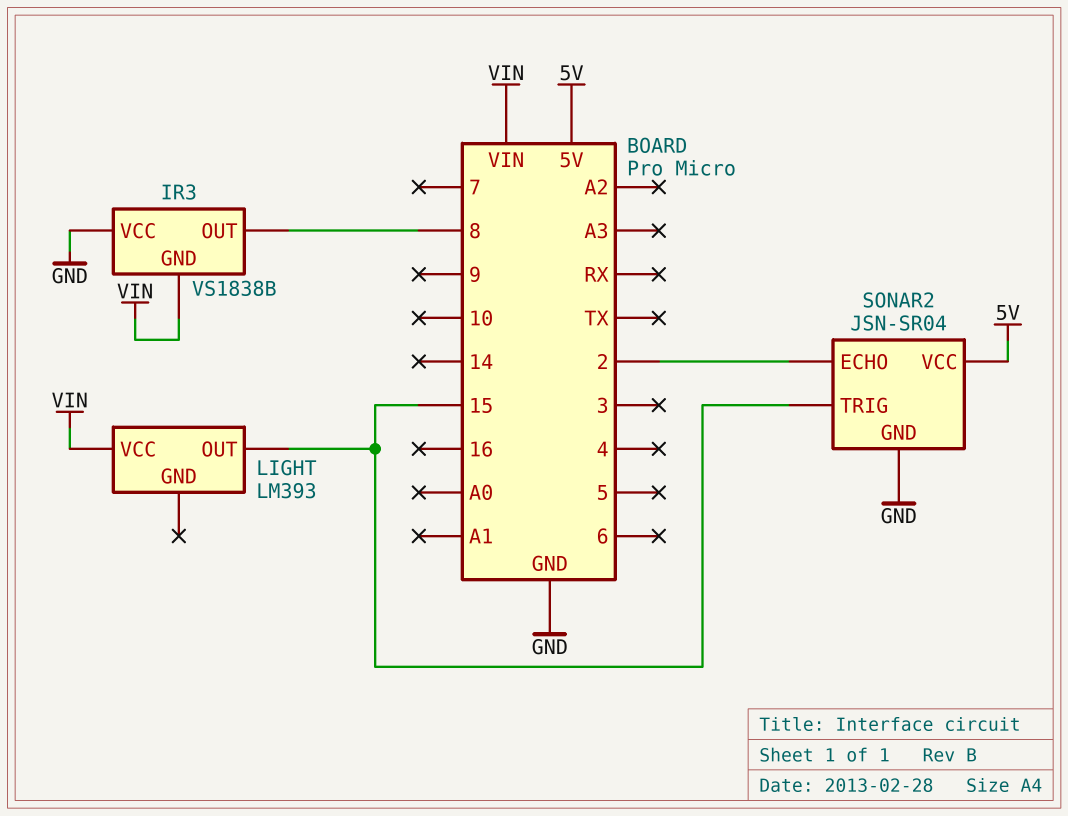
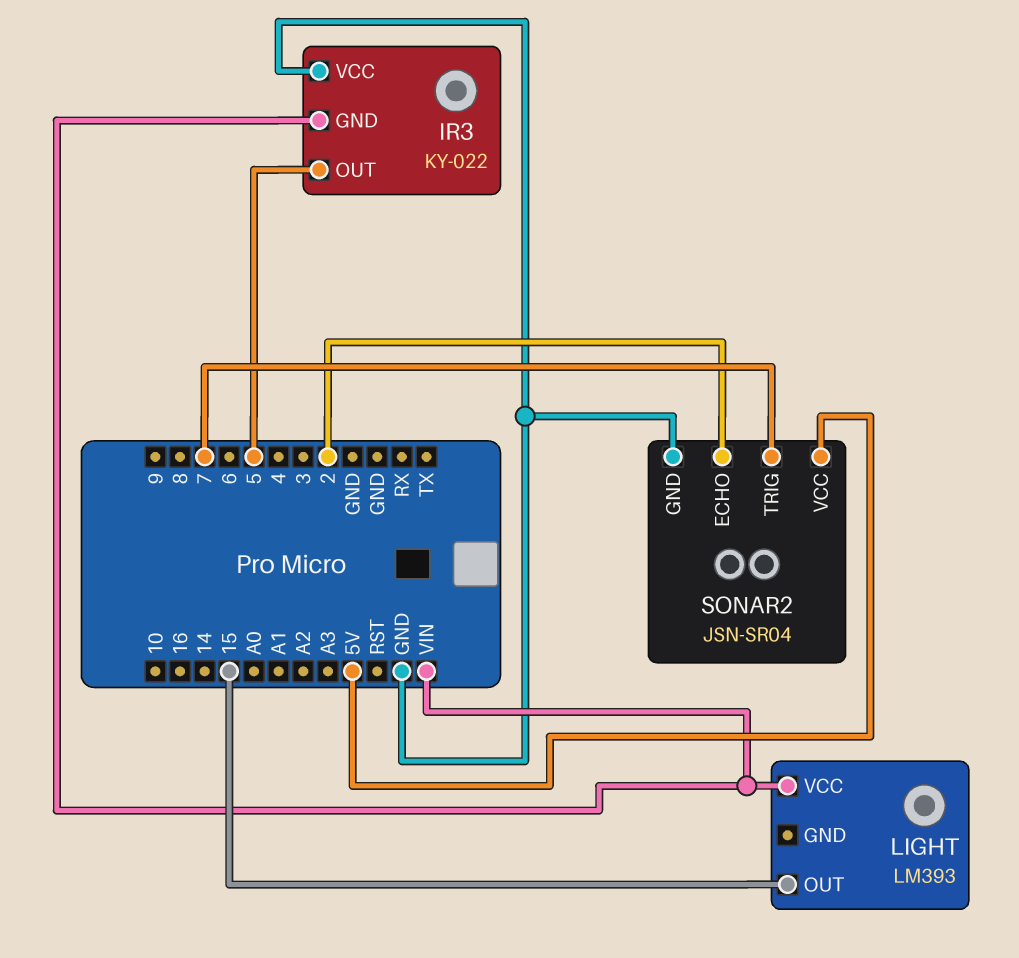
IR3: VS1838B -> KY-022
IR3 pin OUT: 8 -> 5
SONAR2 pin TRIG: 15 -> 7

